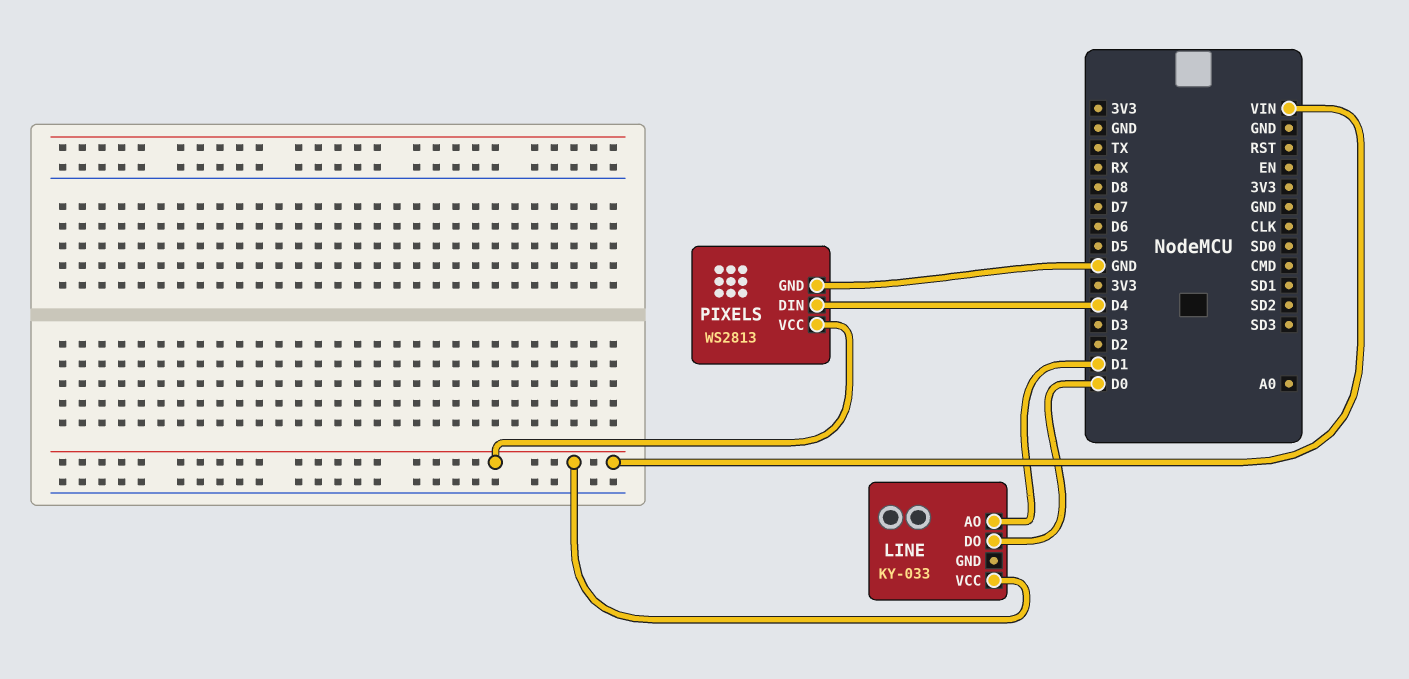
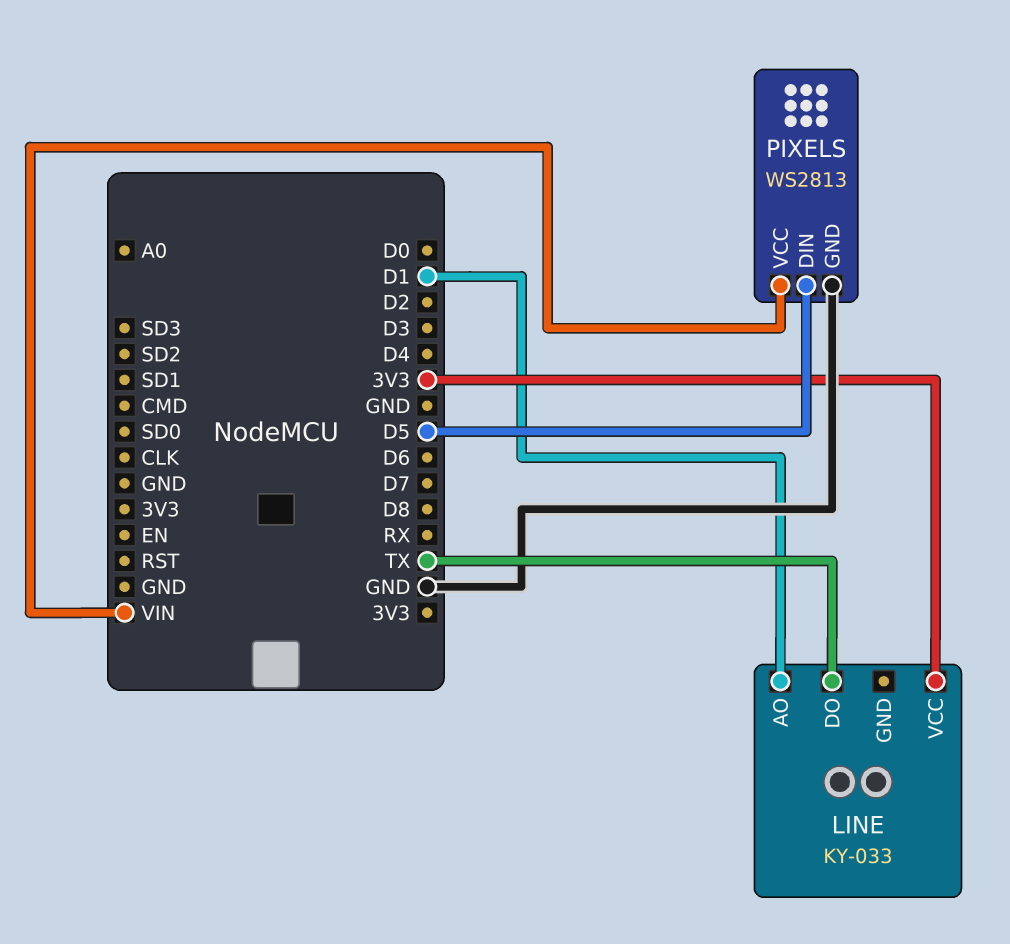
LINE pin DO: D0 -> TX
LINE pin VCC: VIN -> 3V3
PIXELS pin DIN: D4 -> D5

